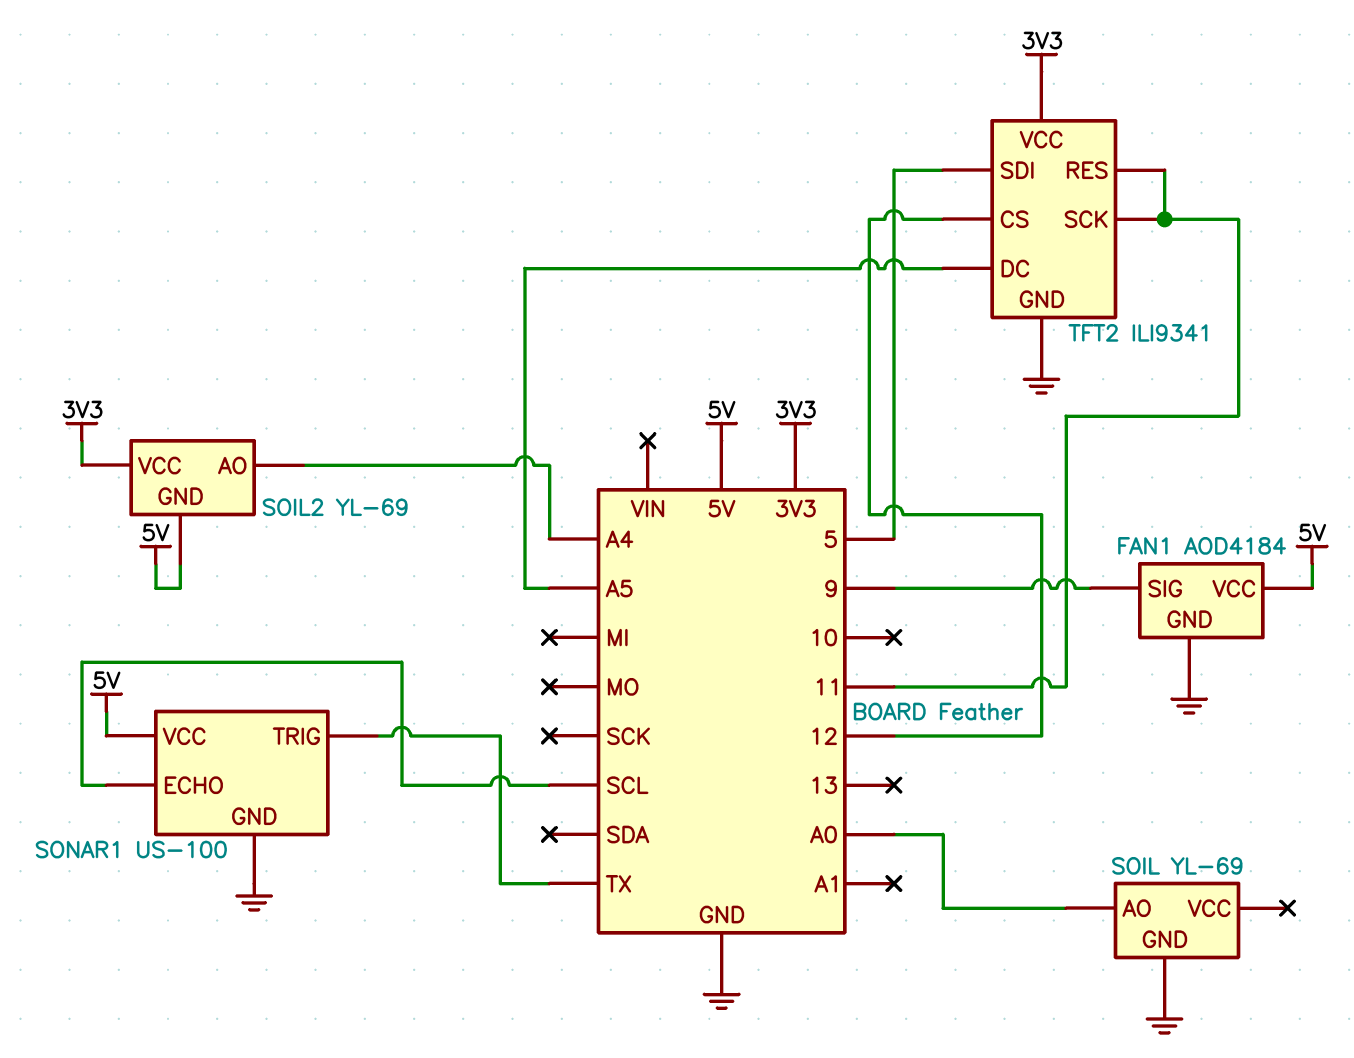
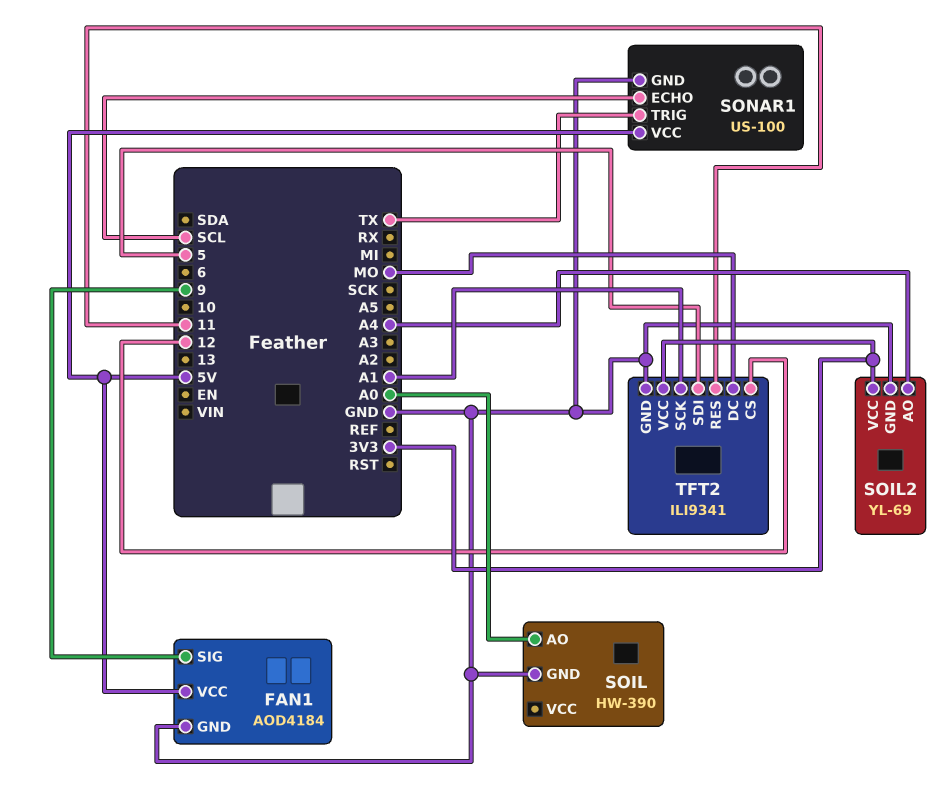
SOIL: YL-69 -> HW-390
SOIL2 pin GND: 5V -> GND
TFT2 pin DC: A5 -> MO
TFT2 pin SCK: 11 -> A1

